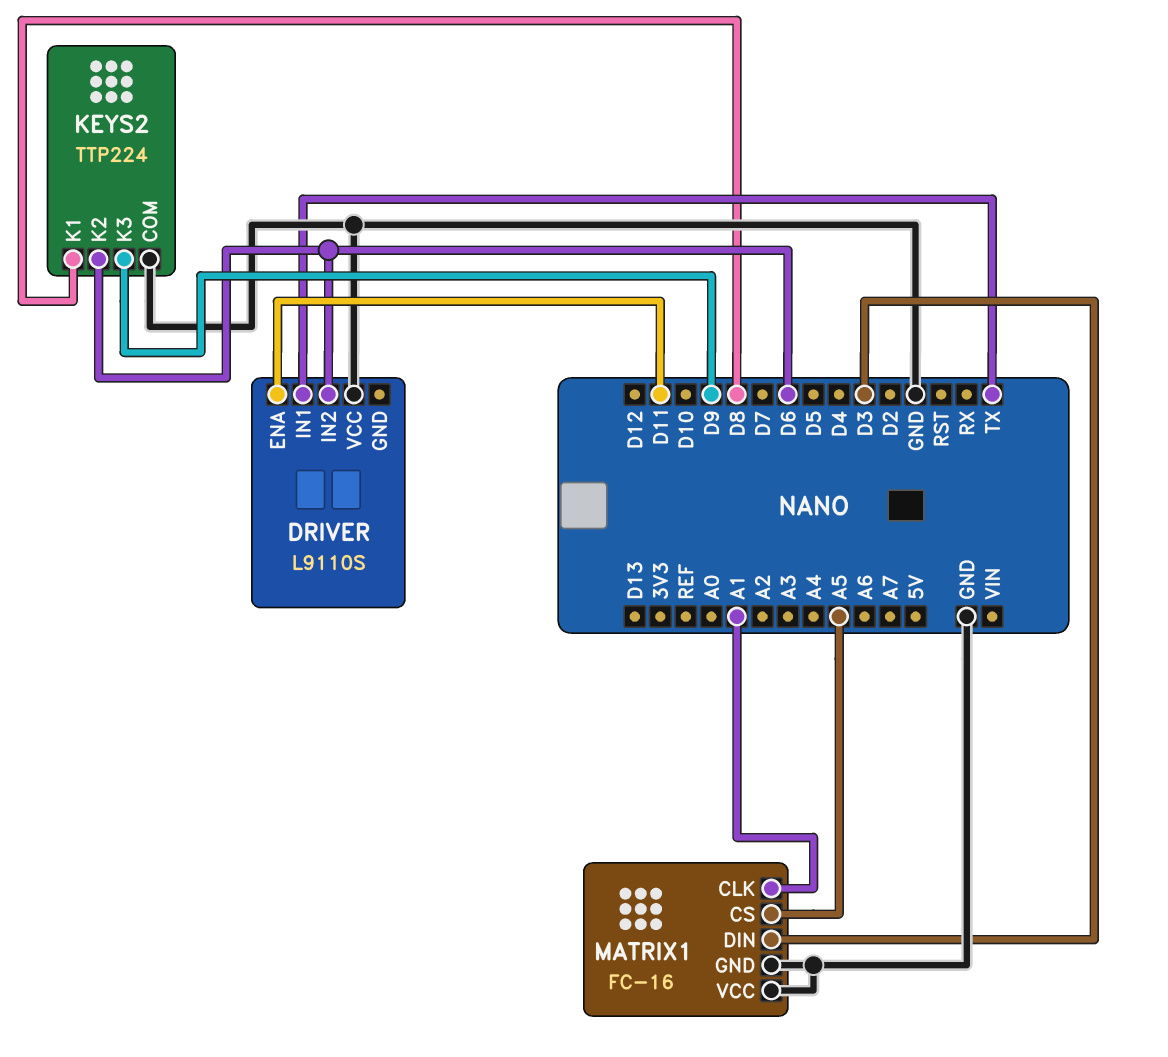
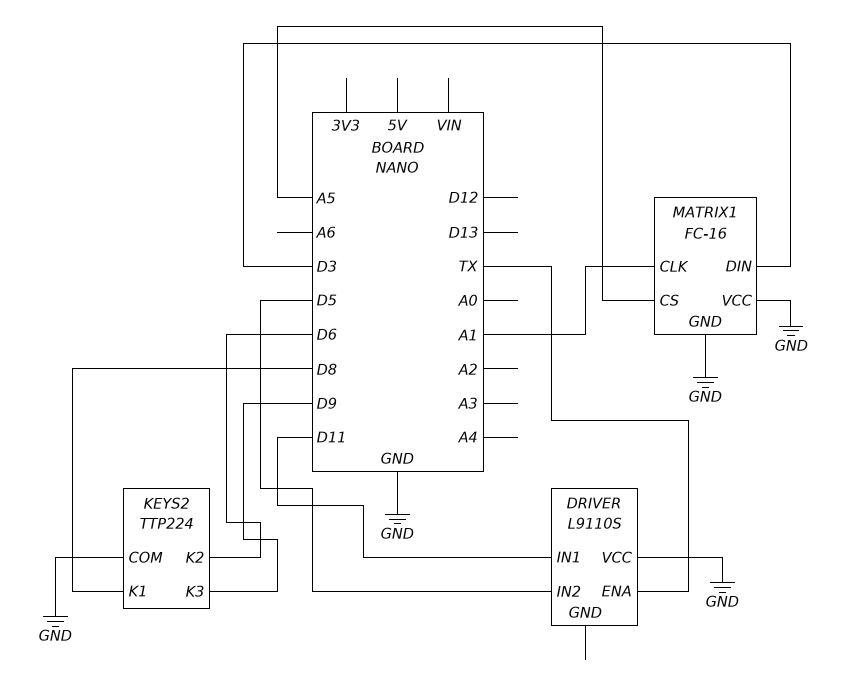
DRIVER pin ENA: D11 -> TX
DRIVER pin IN1: TX -> D11
DRIVER pin IN2: D6 -> D5

